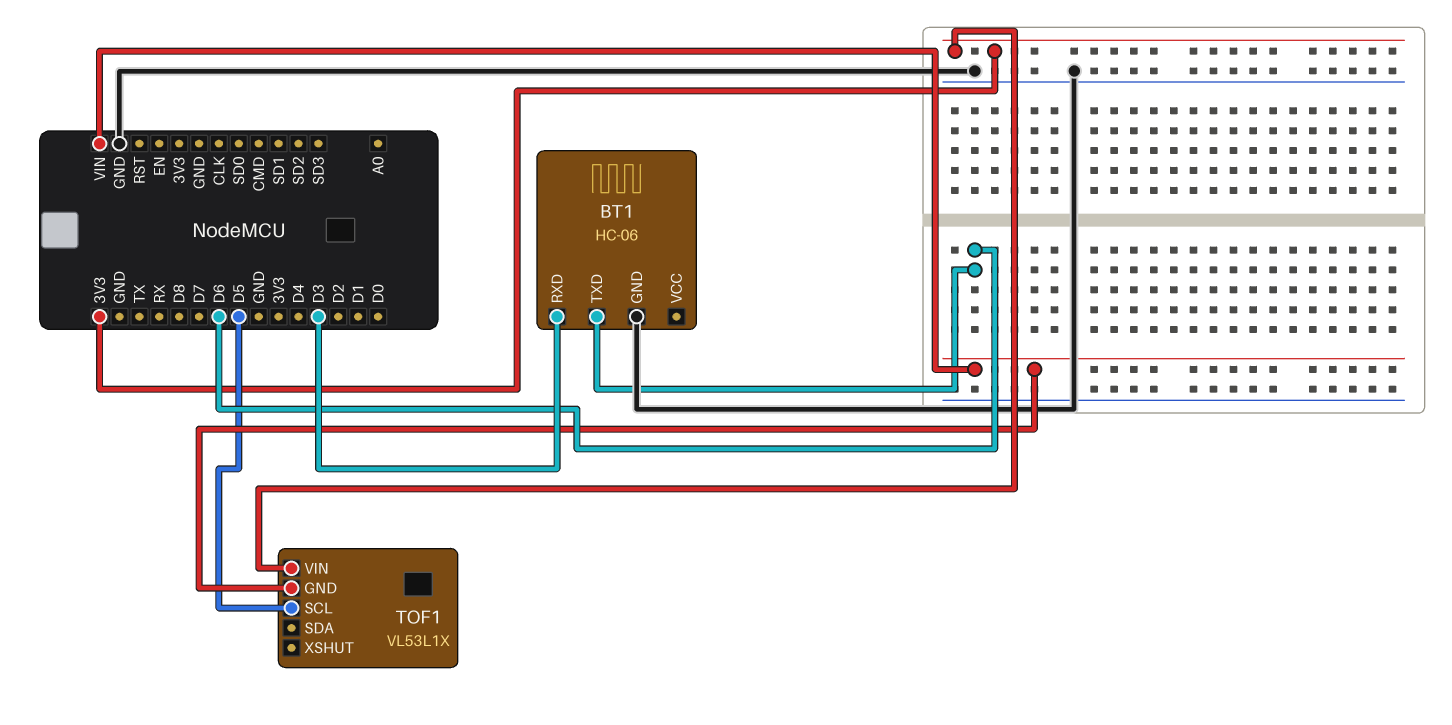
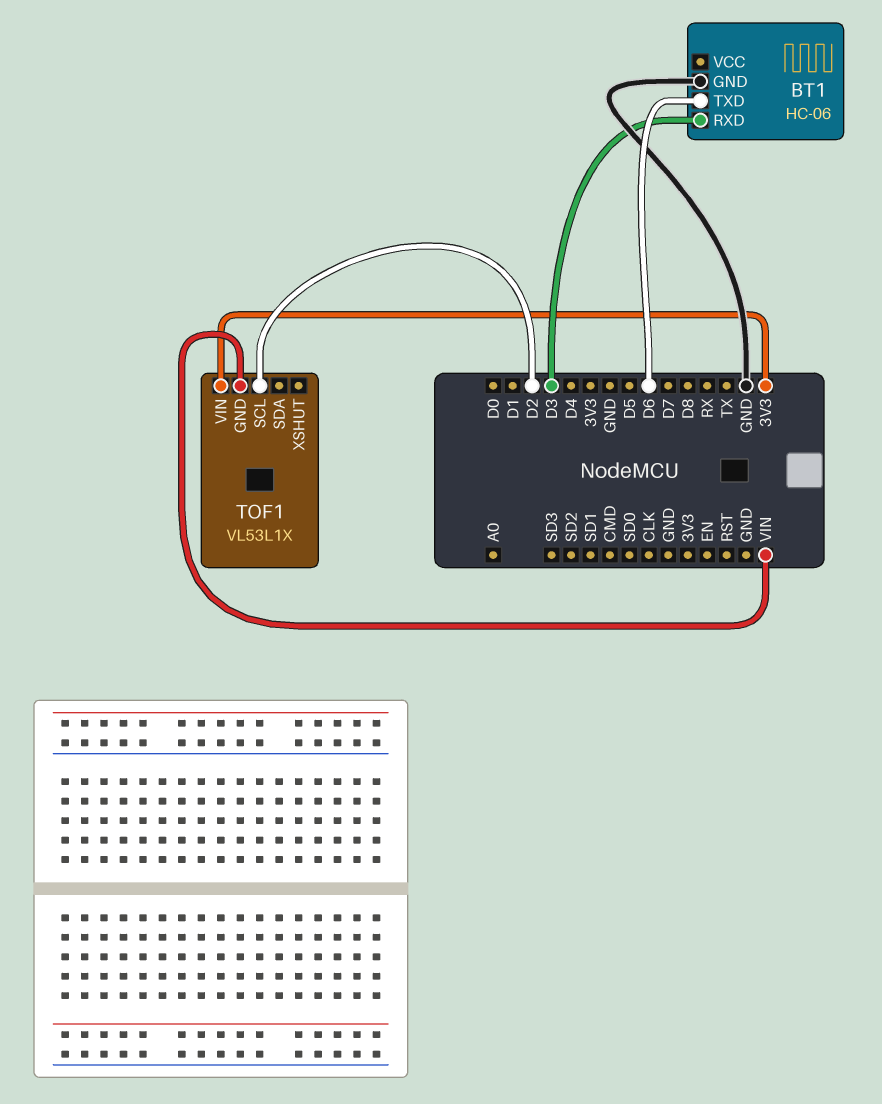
TOF1 pin SCL: D5 -> D2

